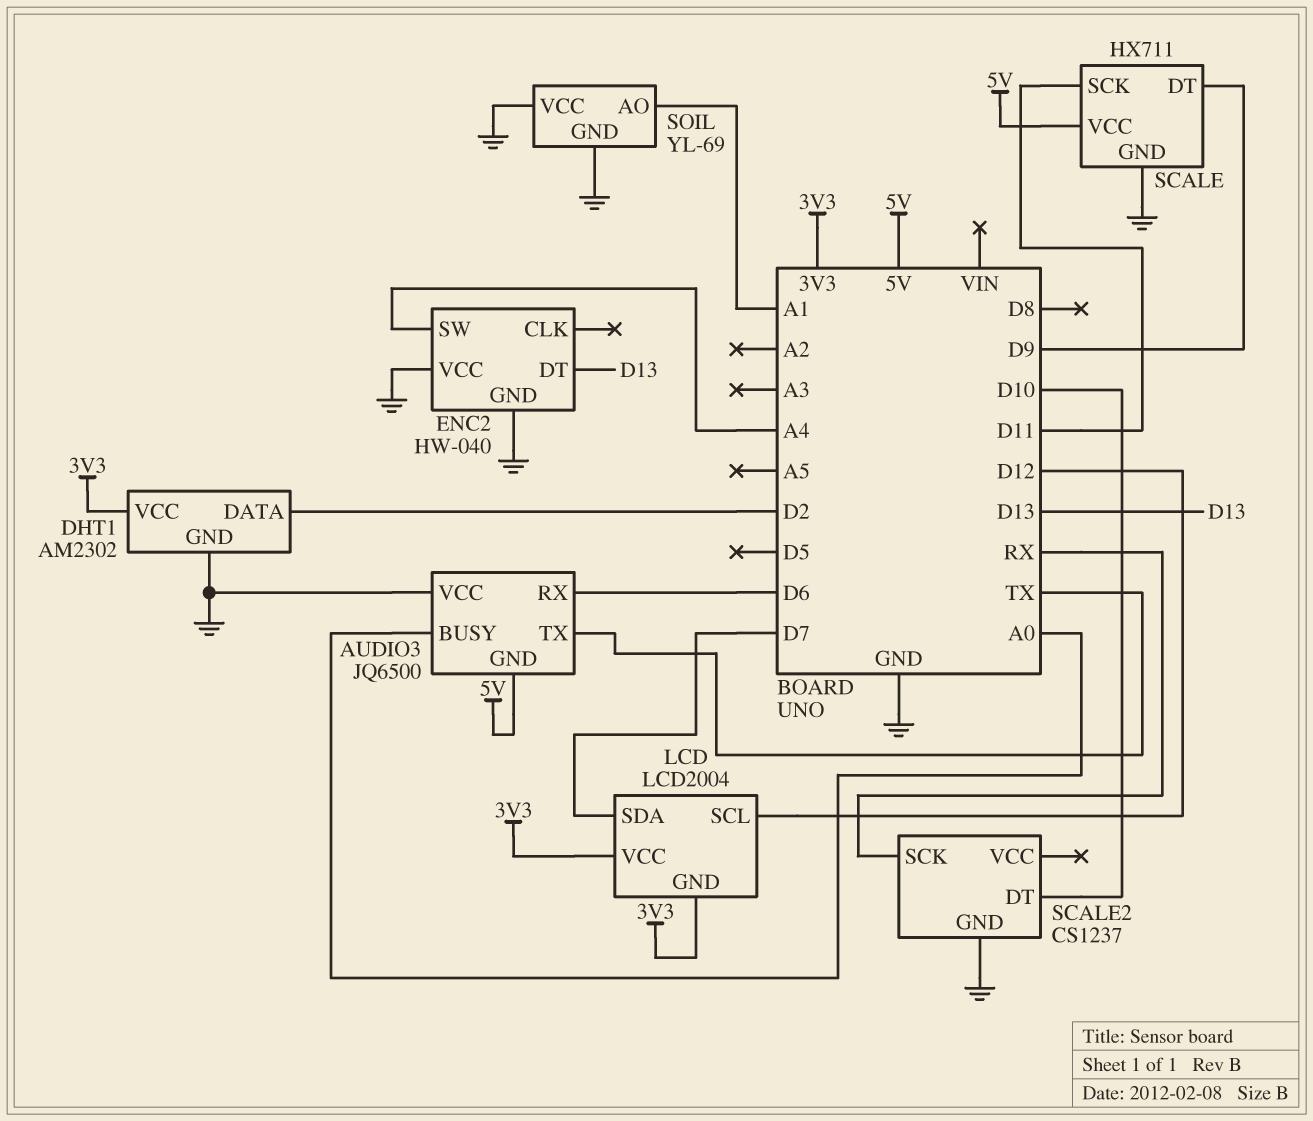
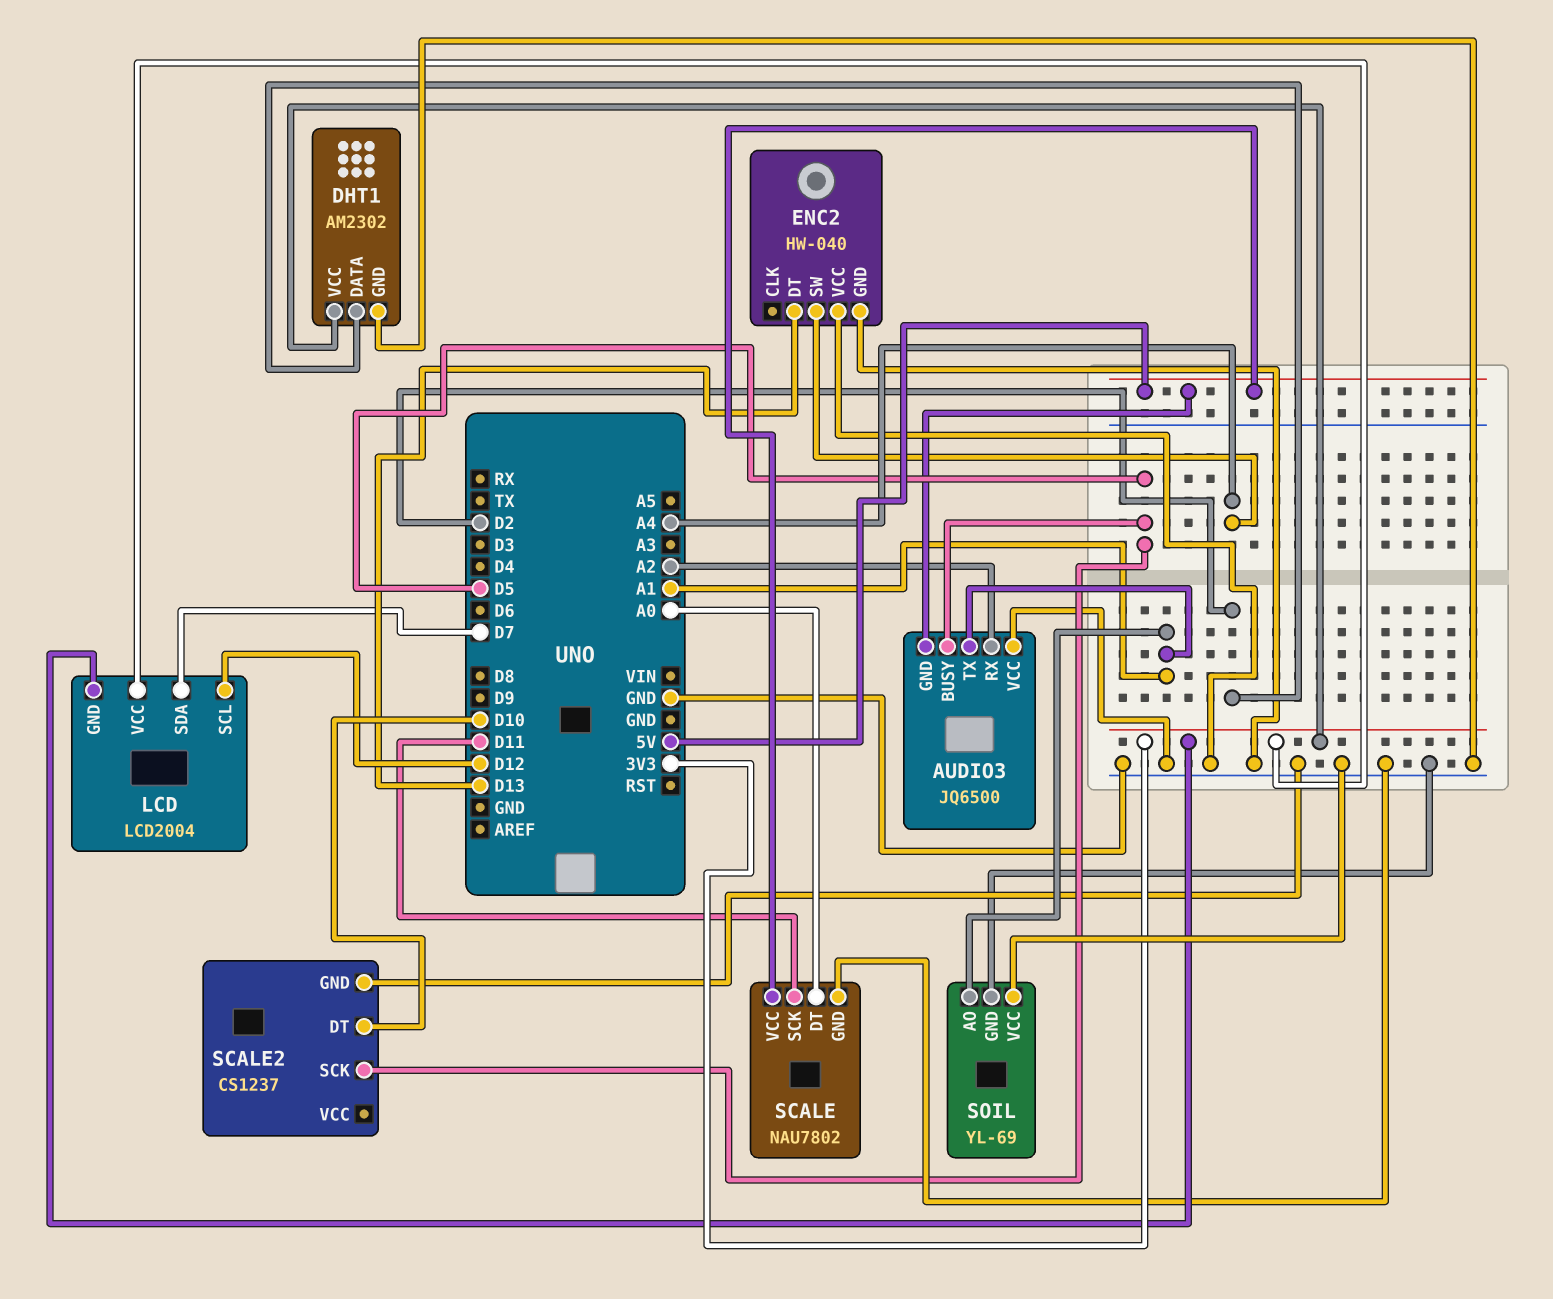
AUDIO3 pin BUSY: A0 -> D5
AUDIO3 pin RX: D6 -> A2
AUDIO3 pin TX: TX -> A1
SCALE: HX711 -> NAU7802
SCALE pin DT: D9 -> A0
SCALE2 pin SCK: RX -> D5

